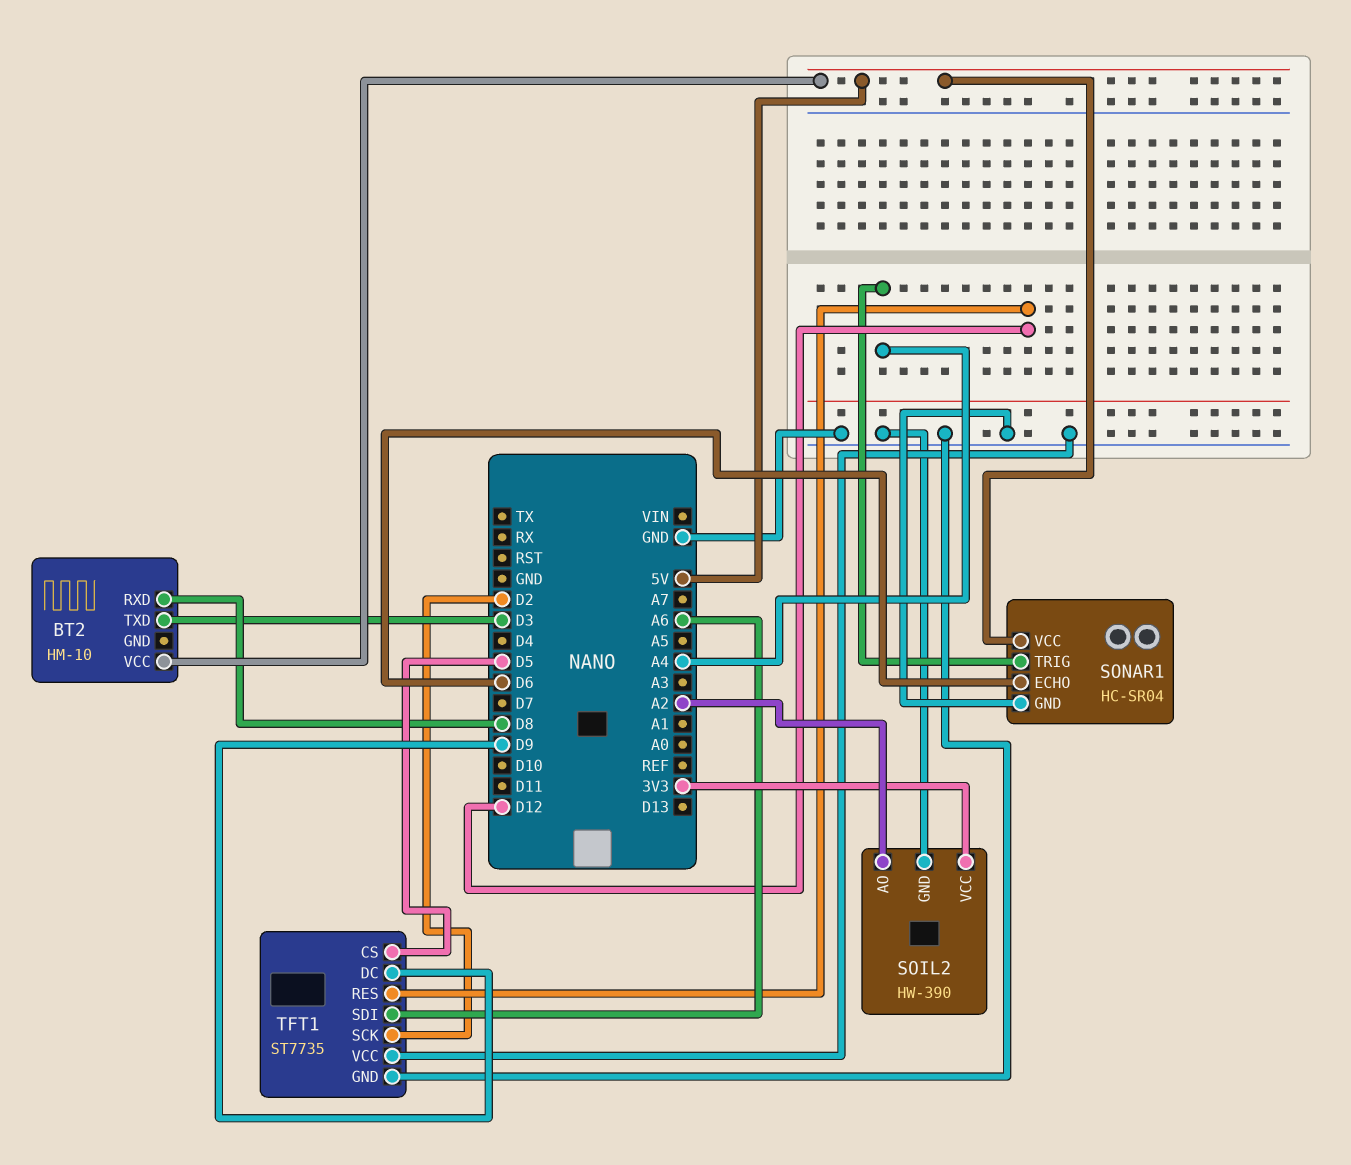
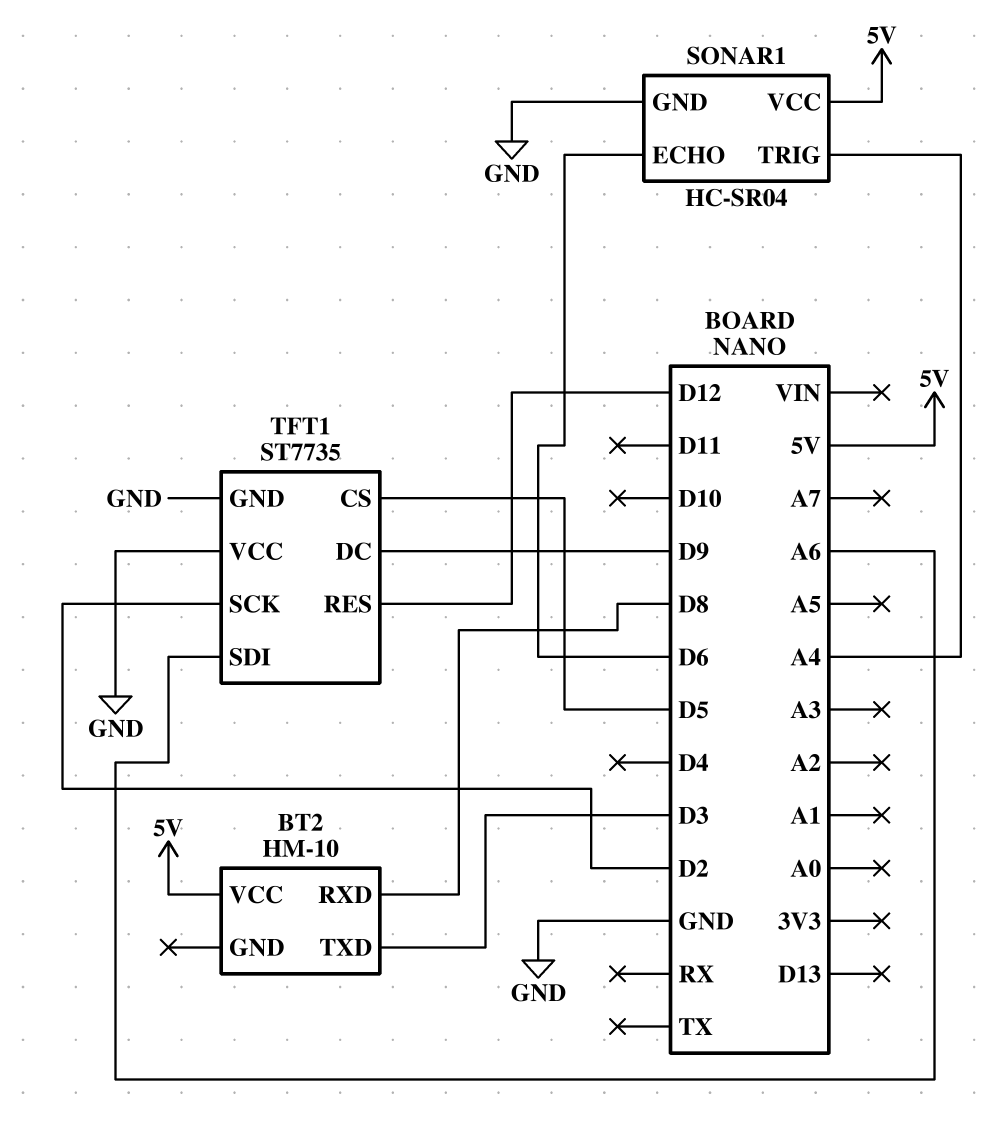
SOIL2: HW-390 -> none
SOIL2 pin AO: A2 -> none
SOIL2 pin GND: GND -> none
SOIL2 pin VCC: 3V3 -> none

